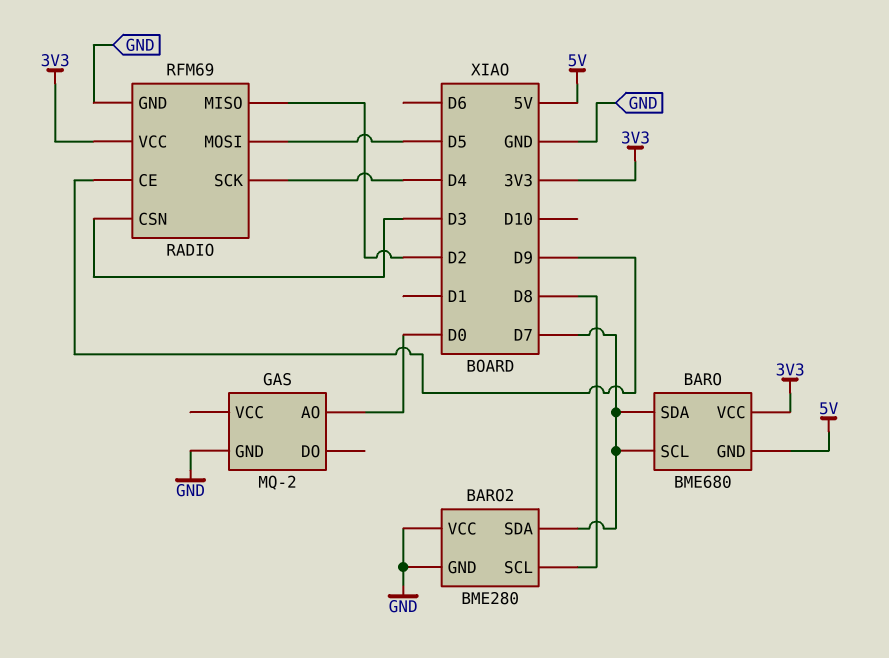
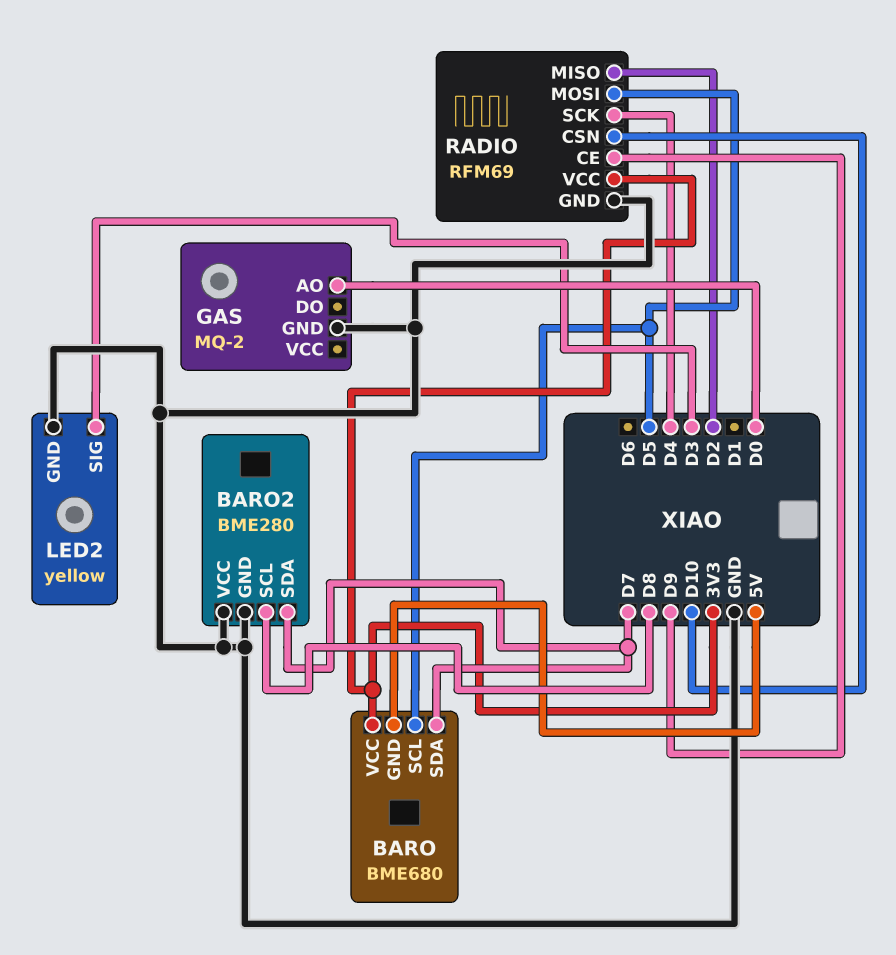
BARO pin SCL: D7 -> D5
LED2: none -> yellow
LED2 pin GND: none -> GND
LED2 pin SIG: none -> D3
RADIO pin CSN: D3 -> D10

